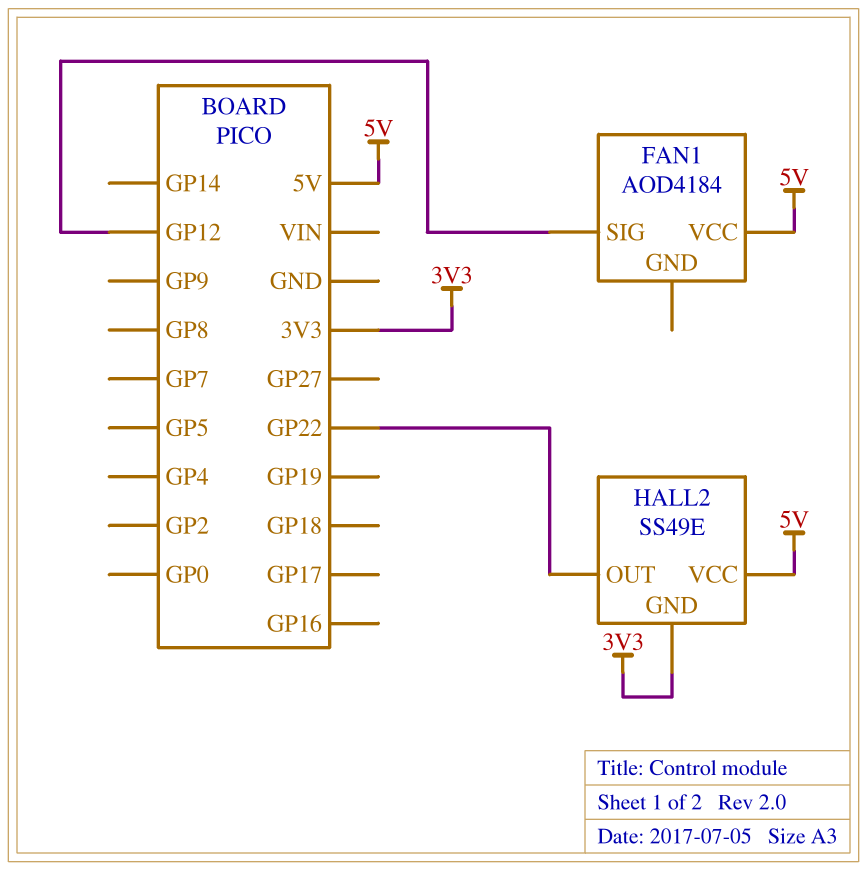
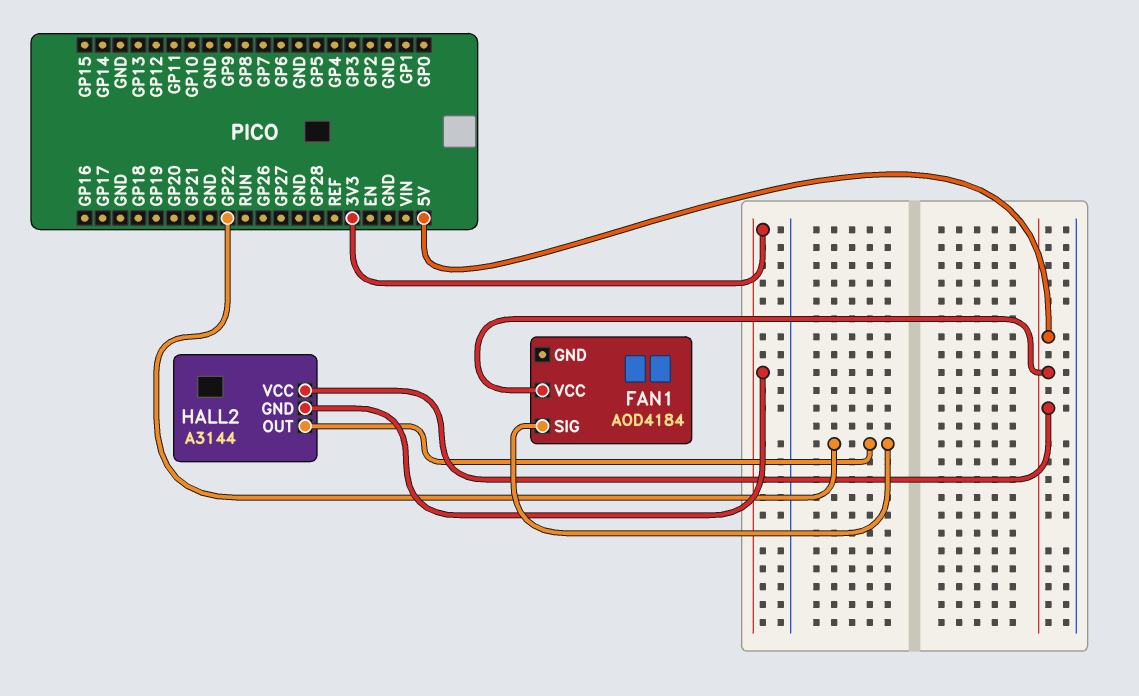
FAN1 pin SIG: GP12 -> GP22
HALL2: SS49E -> A3144

